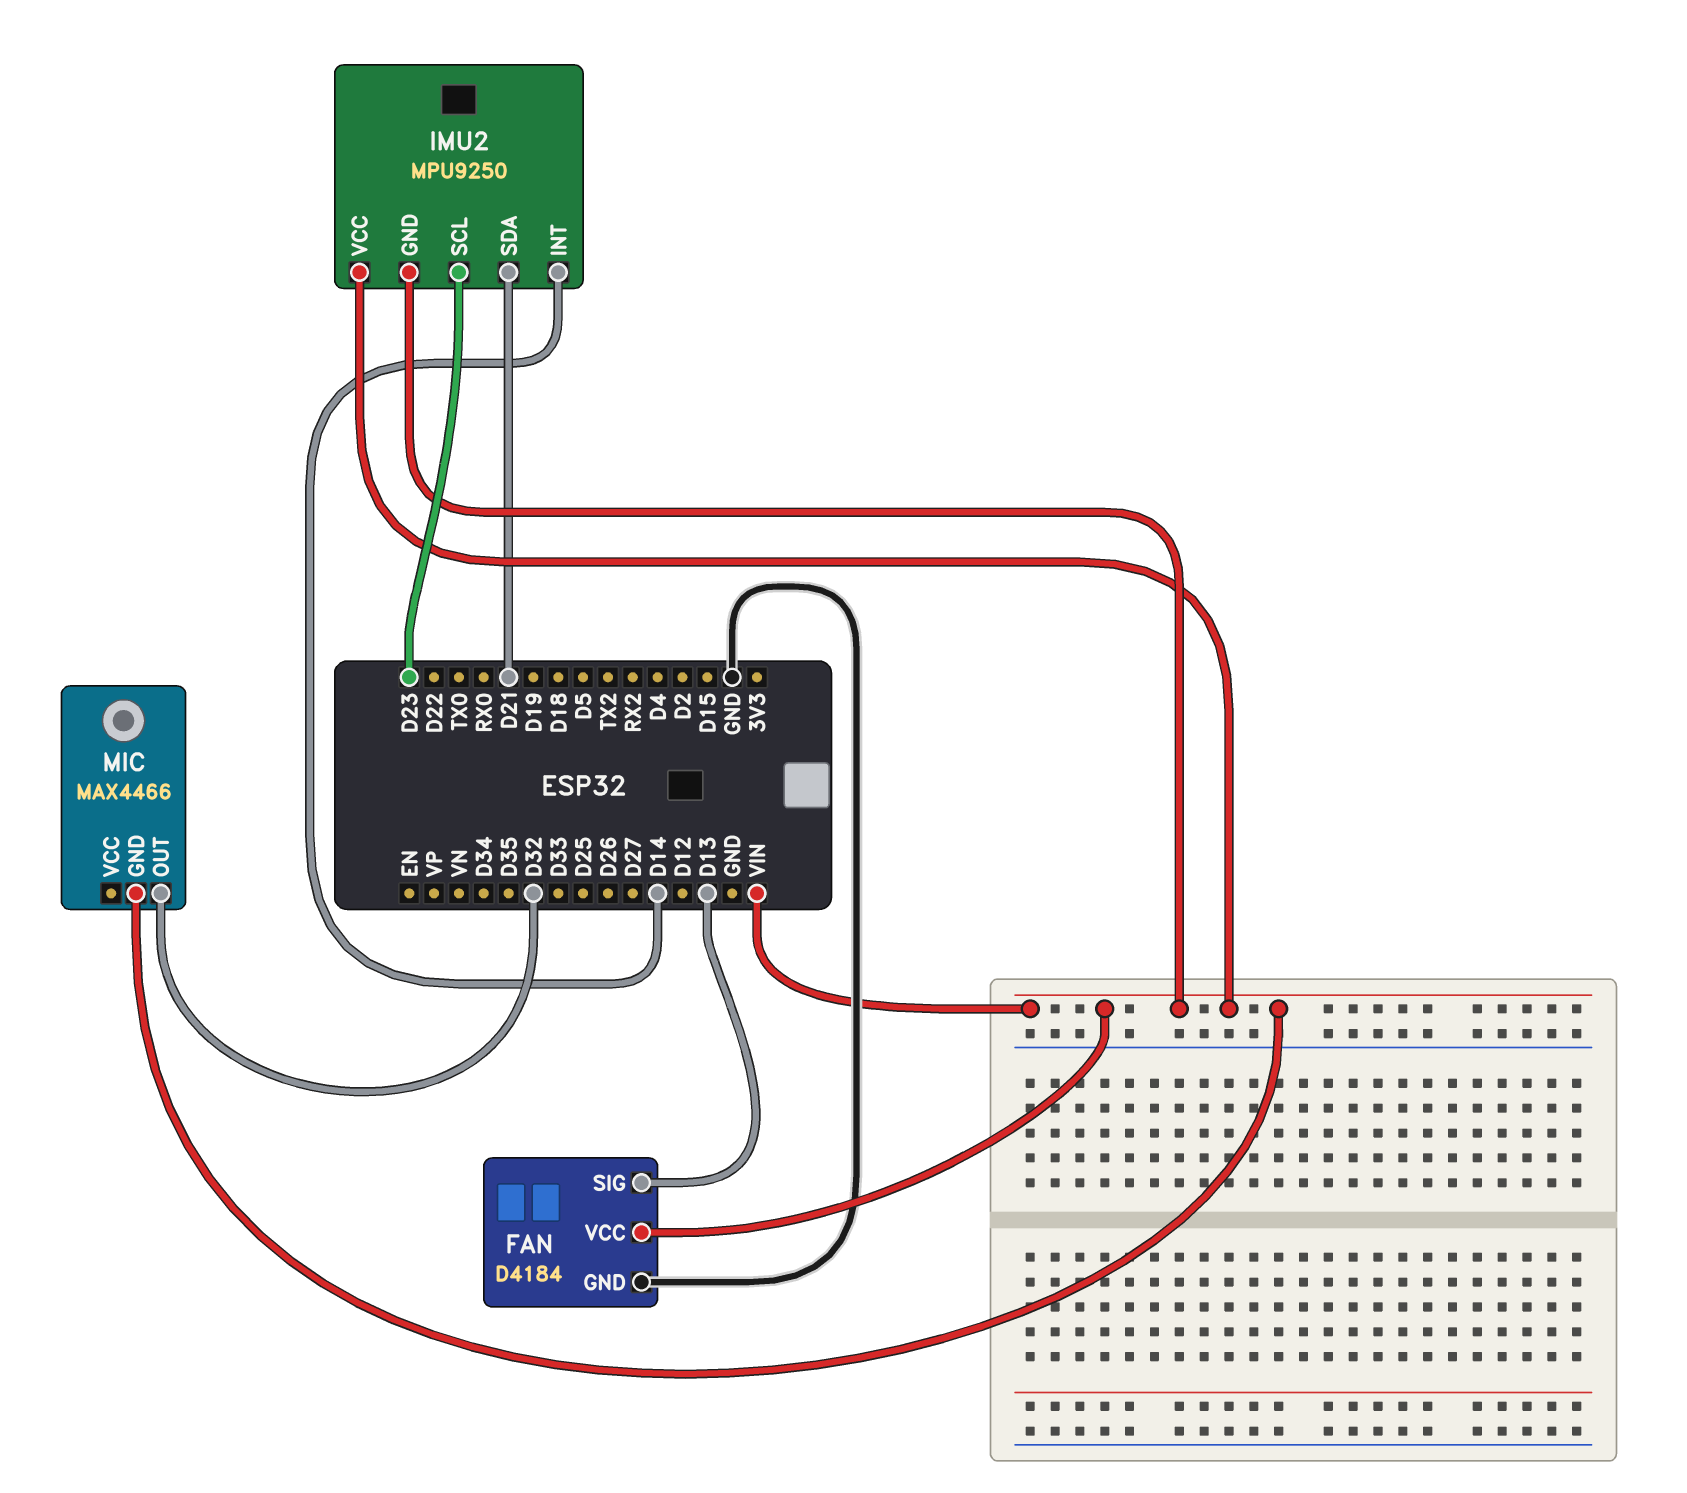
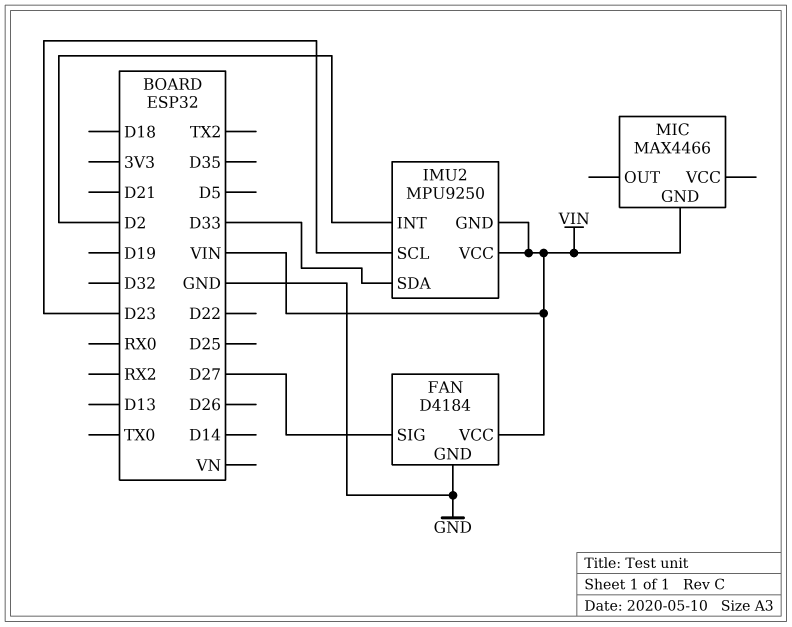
FAN pin SIG: D13 -> D27
IMU2 pin INT: D14 -> D2
IMU2 pin SDA: D21 -> D33
MIC pin OUT: D32 -> none

